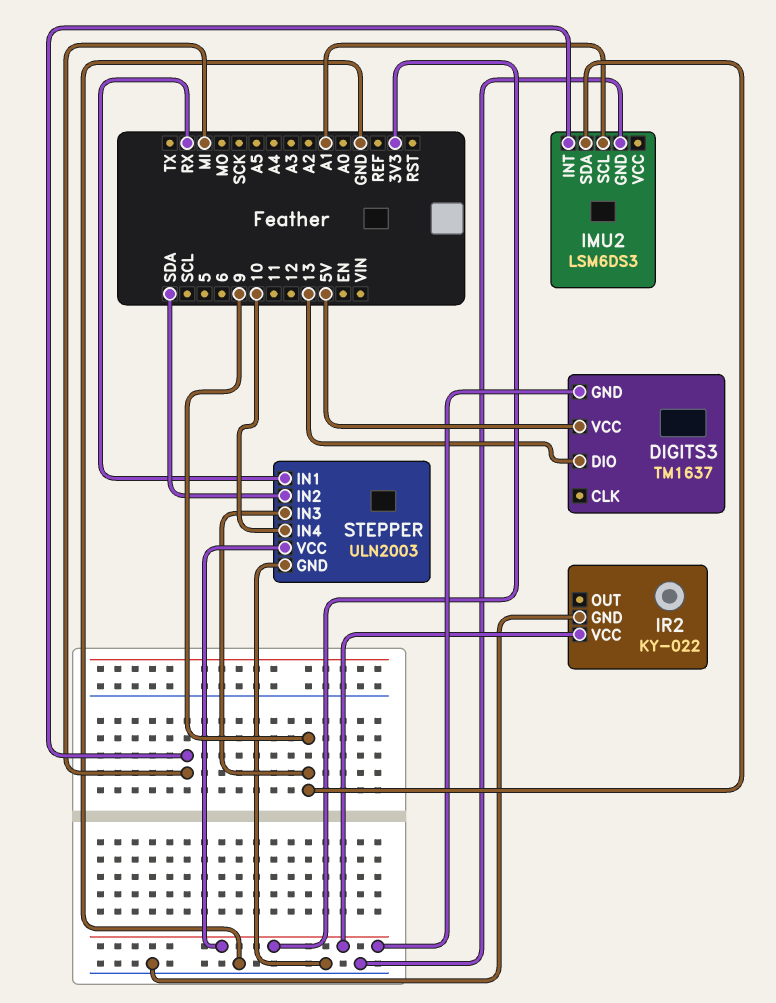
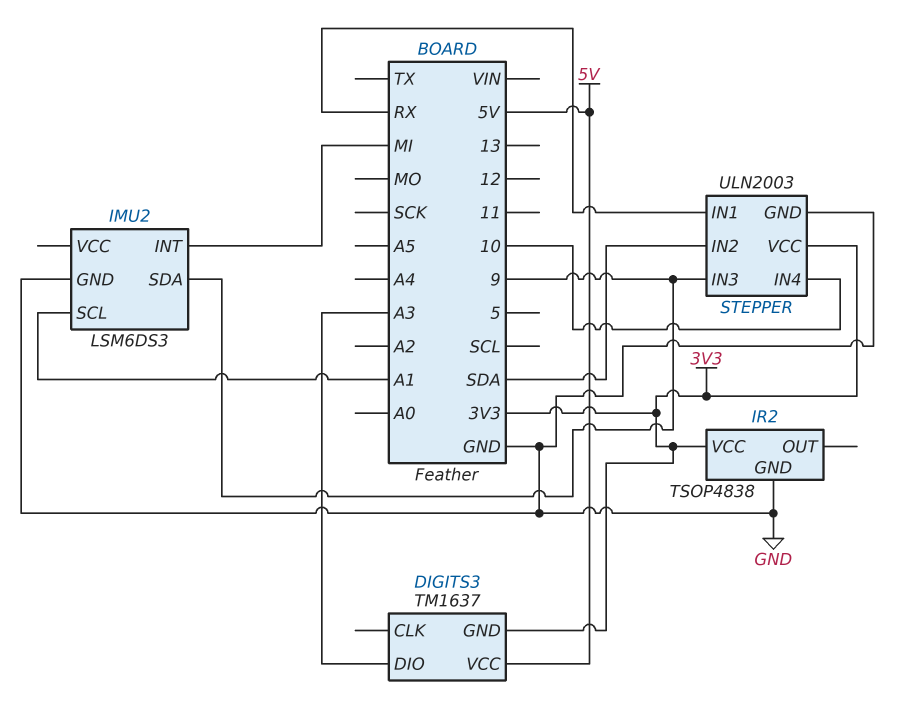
DIGITS3 pin DIO: 13 -> A3
IR2: KY-022 -> TSOP4838

